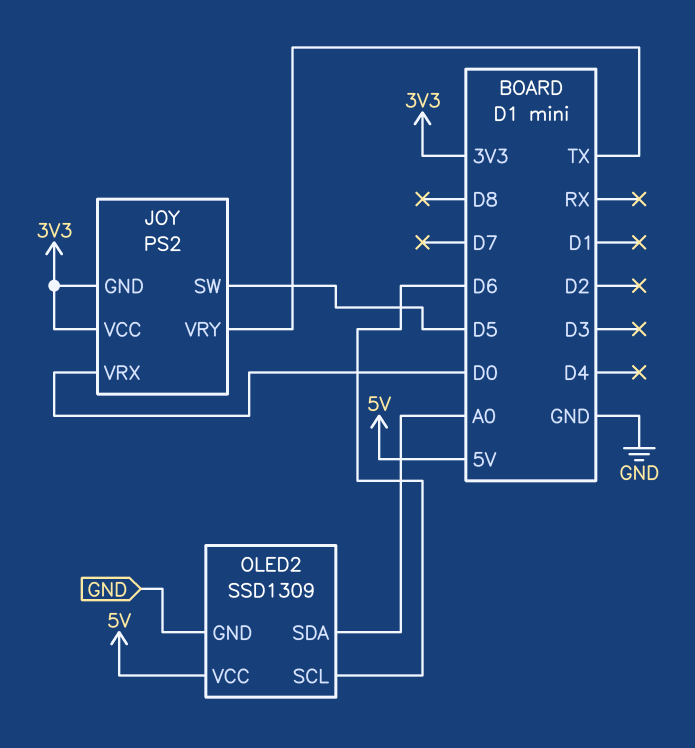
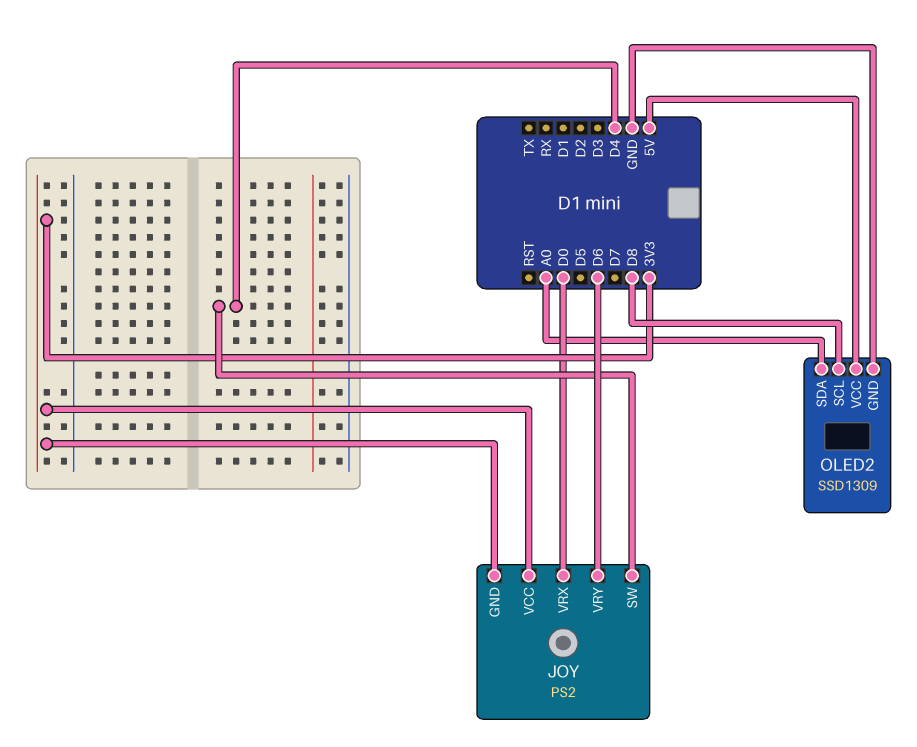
JOY pin SW: D5 -> D4
JOY pin VRY: TX -> D6
OLED2 pin SCL: D6 -> D8

